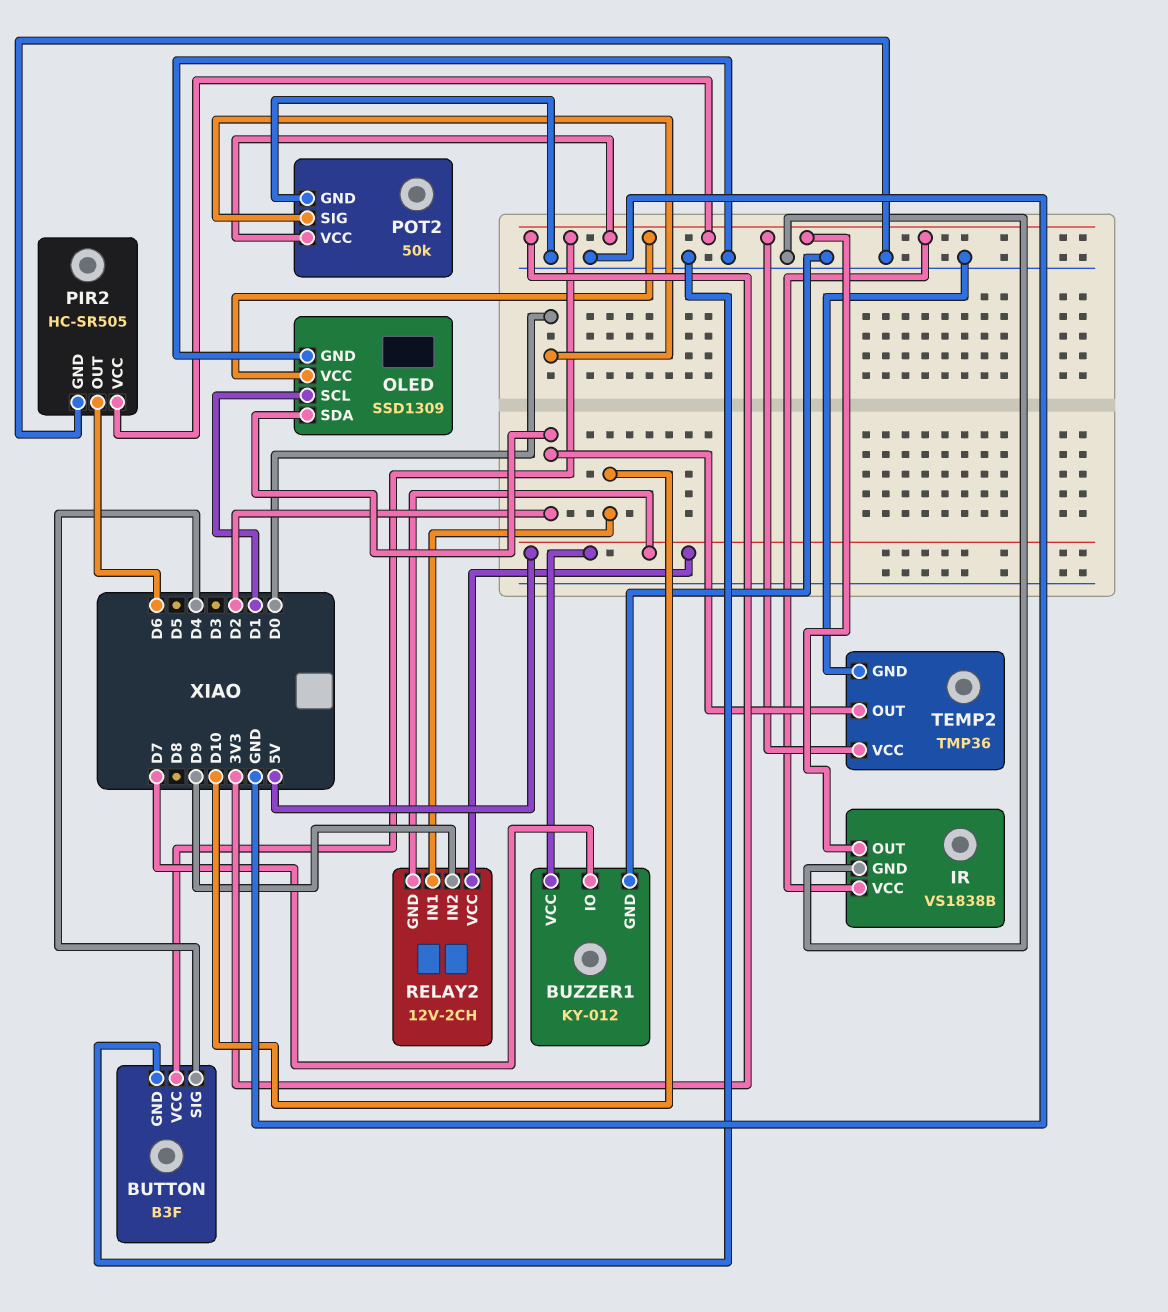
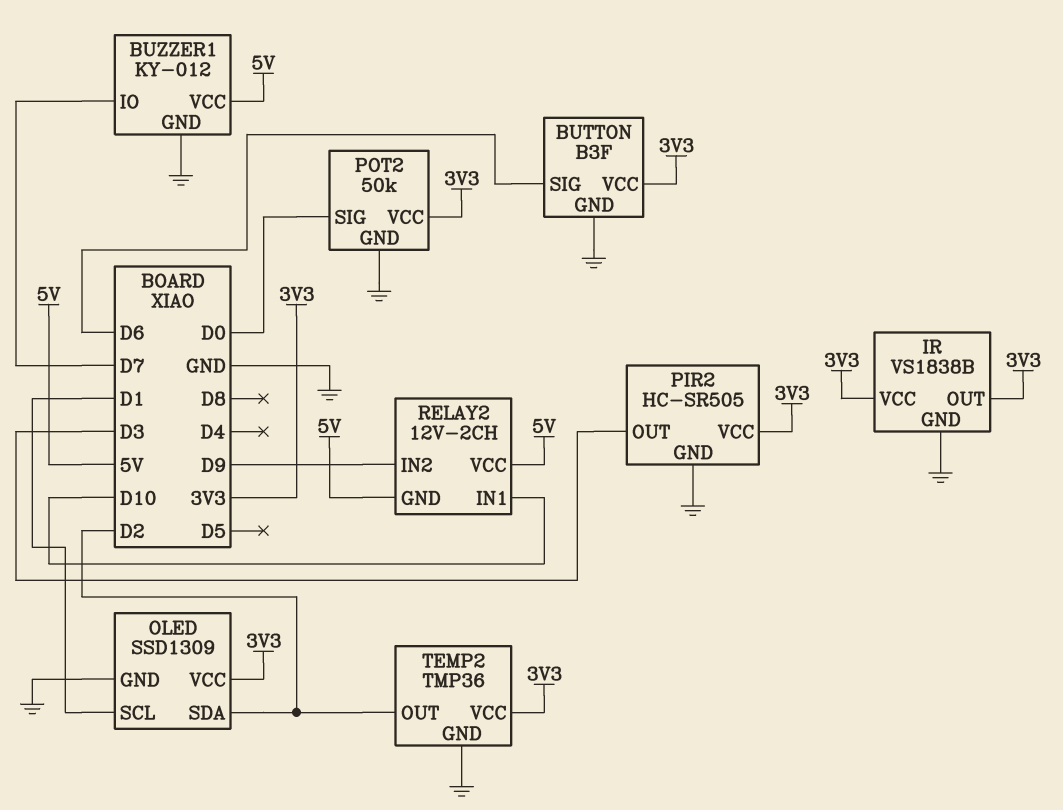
BUTTON pin SIG: D4 -> D6
PIR2 pin OUT: D6 -> D3

